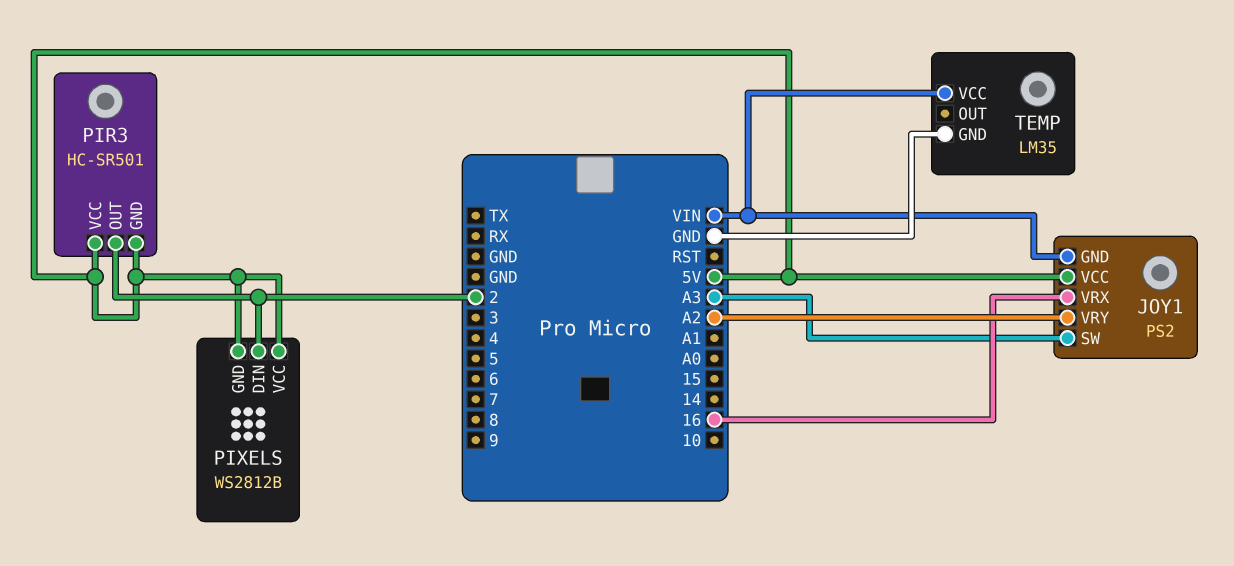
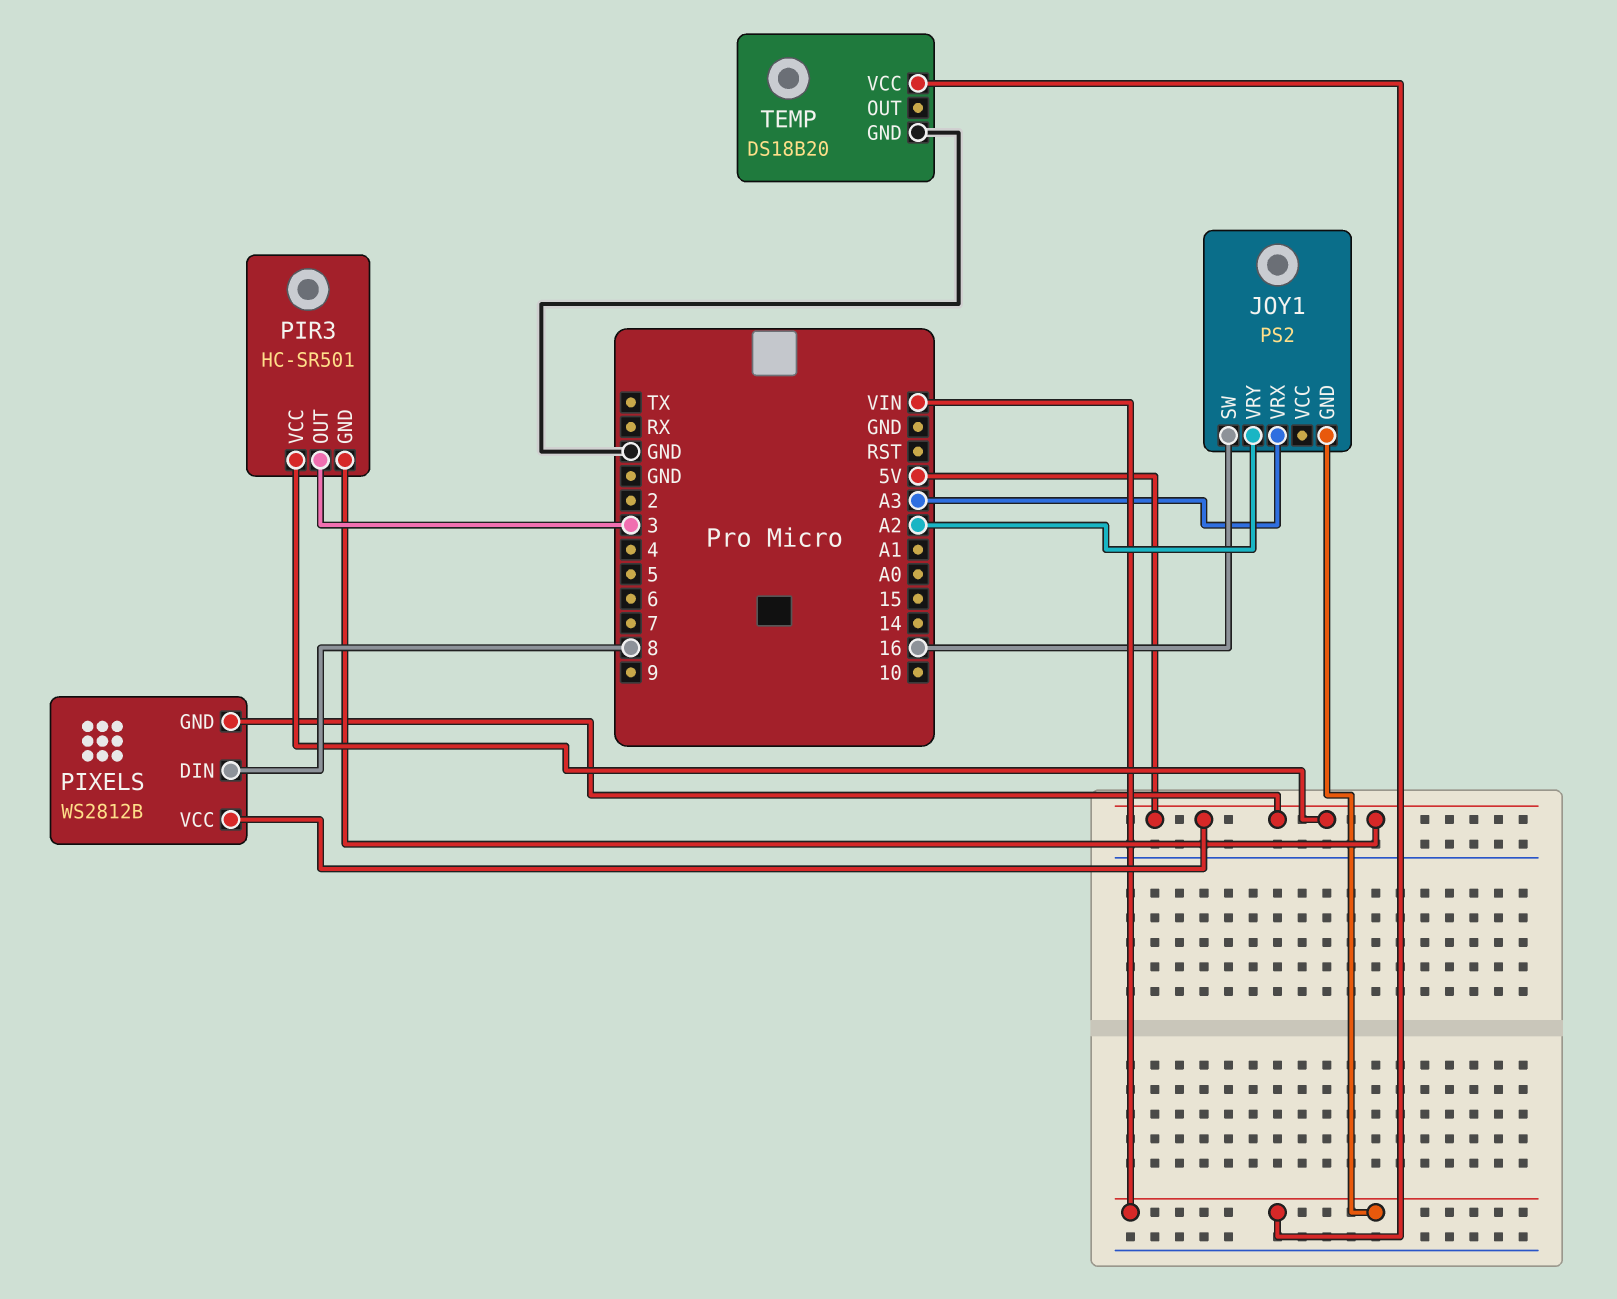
JOY1 pin SW: A3 -> 16
JOY1 pin VCC: 5V -> none
JOY1 pin VRX: 16 -> A3
PIR3 pin OUT: 2 -> 3
PIXELS pin DIN: 2 -> 8
TEMP: LM35 -> DS18B20

